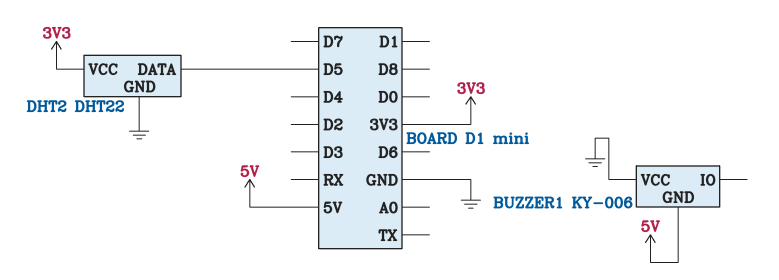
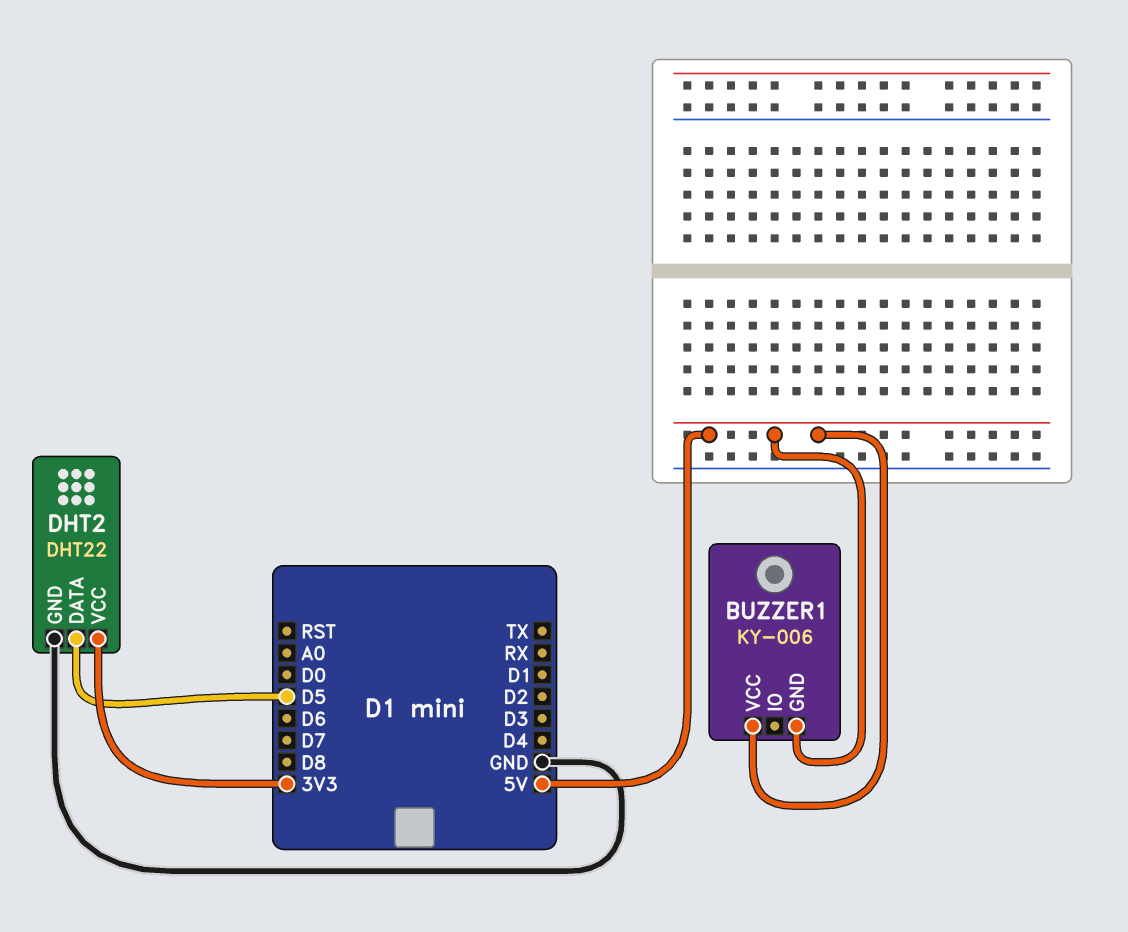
BUZZER1 pin VCC: GND -> 5V

